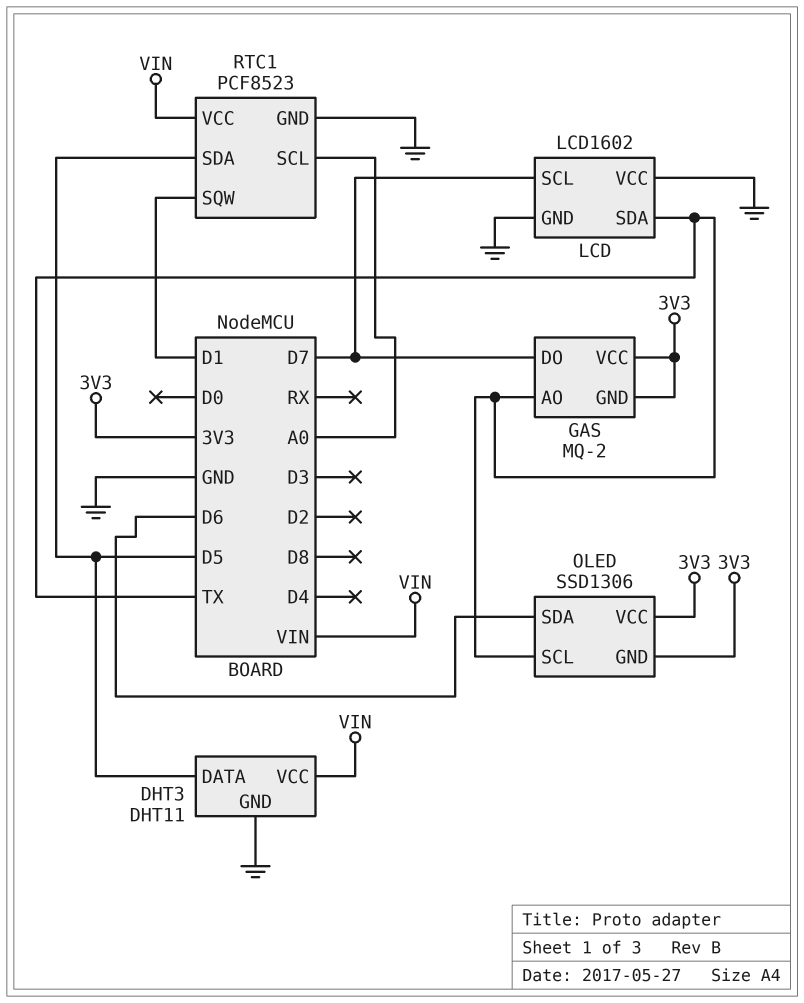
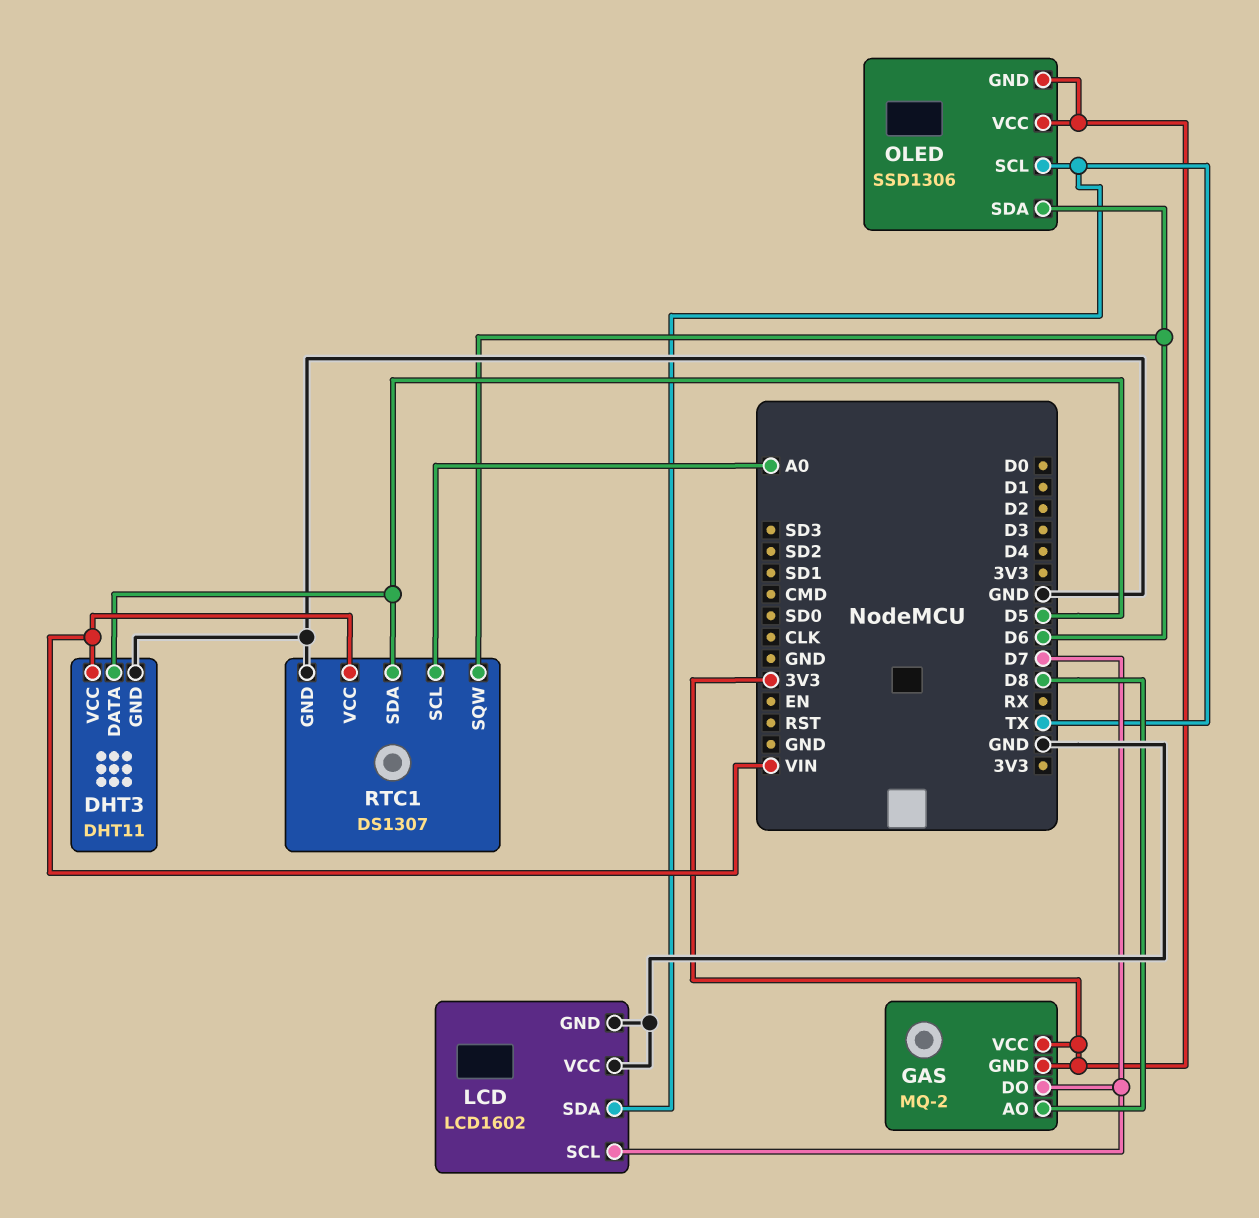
GAS pin AO: TX -> D8
RTC1: PCF8523 -> DS1307
RTC1 pin SQW: D1 -> D6

